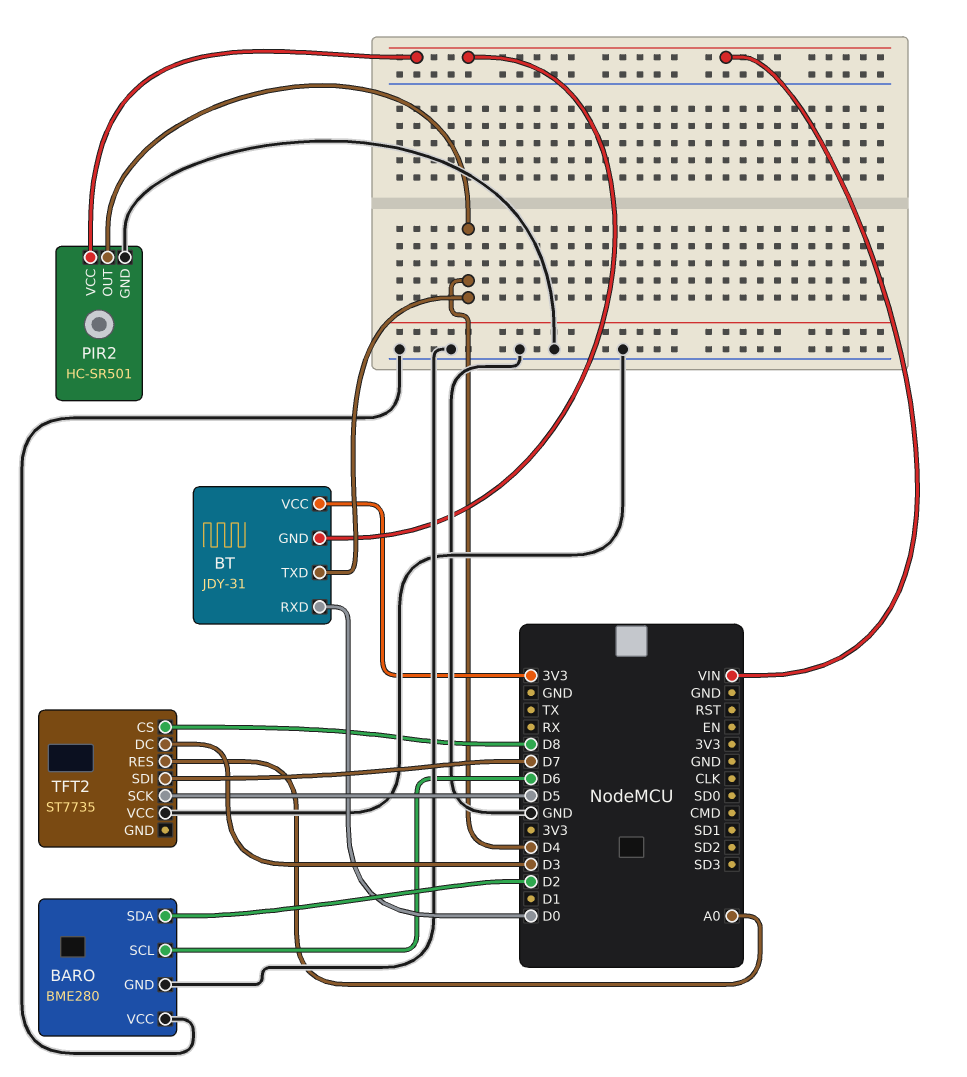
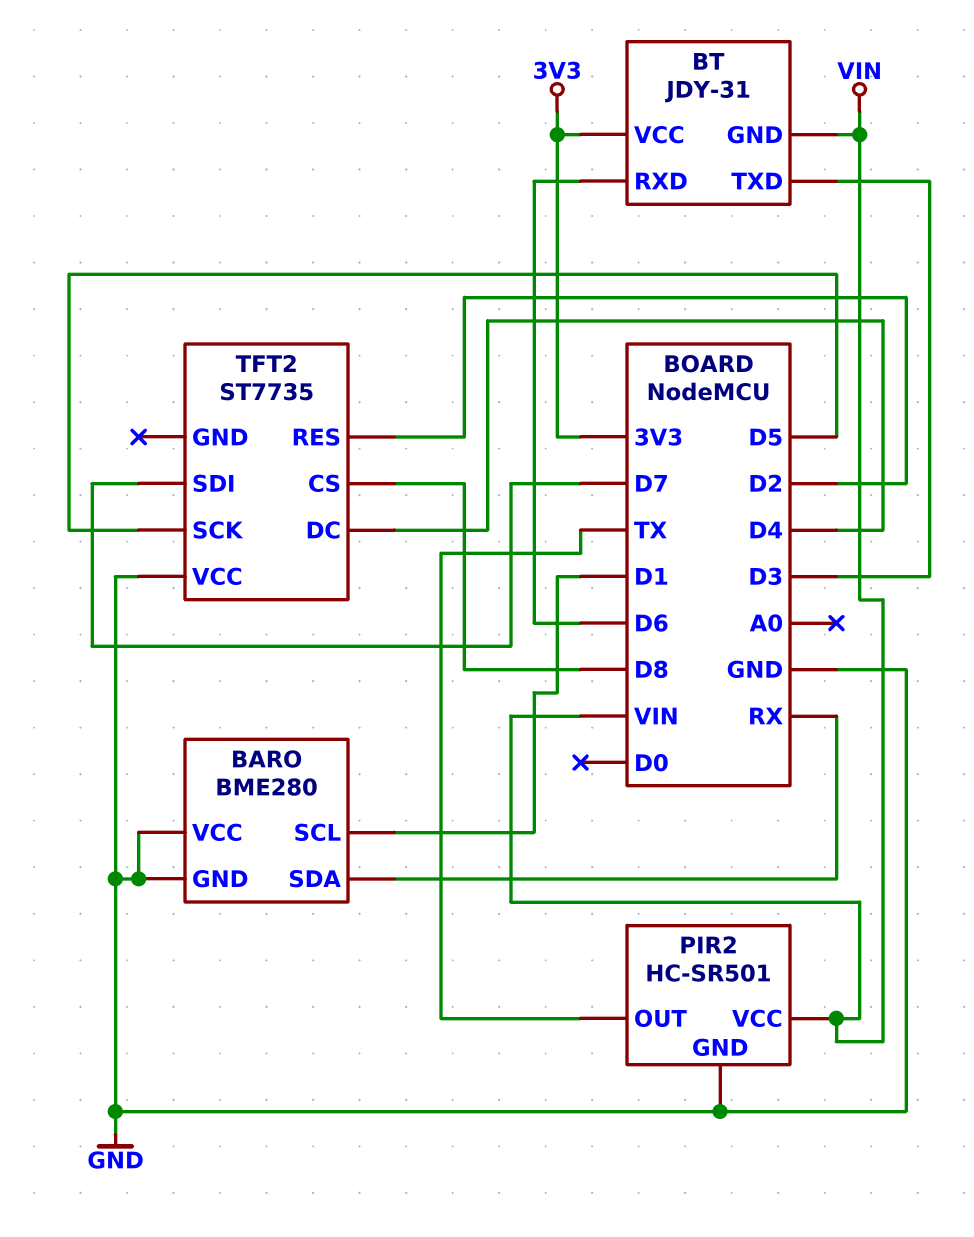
BARO pin SCL: D6 -> D1
BARO pin SDA: D2 -> RX
BT pin RXD: D0 -> D6
BT pin TXD: D4 -> D3
PIR2 pin OUT: D4 -> TX
TFT2 pin DC: D3 -> D4
TFT2 pin RES: A0 -> D2

